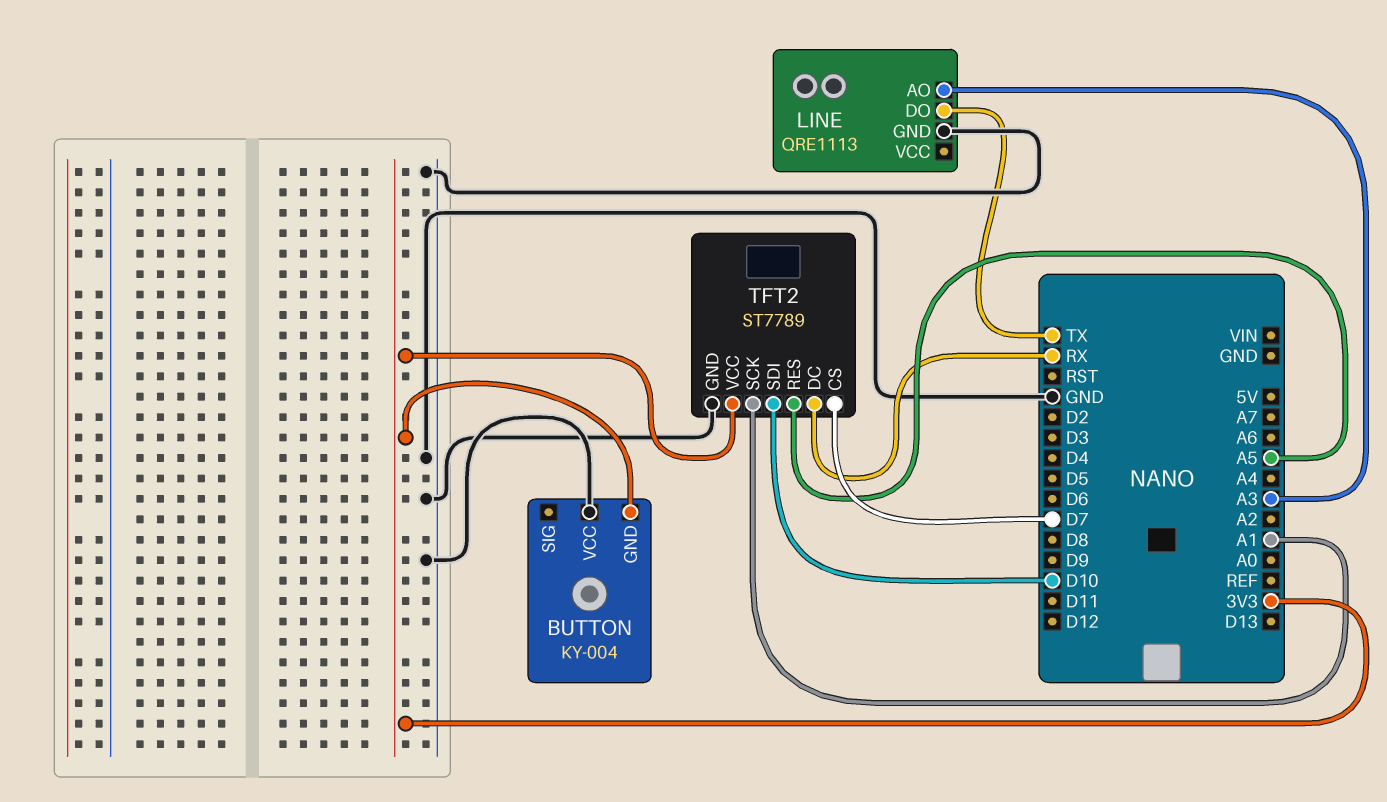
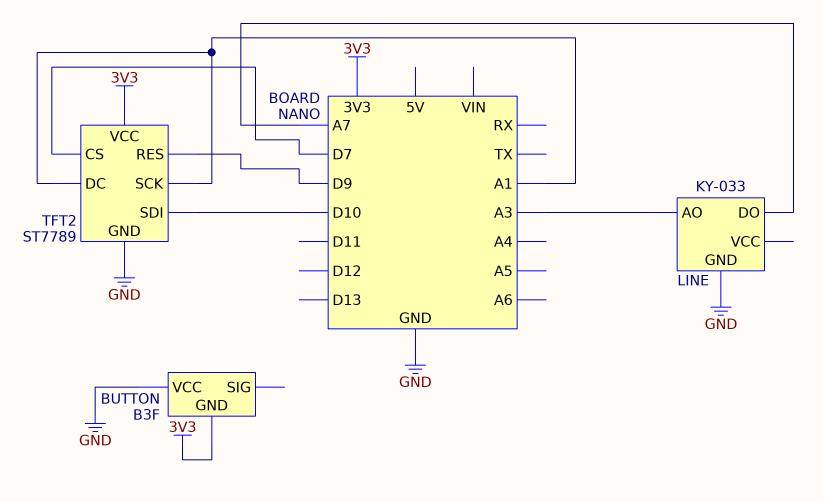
BUTTON: KY-004 -> B3F
LINE: QRE1113 -> KY-033
LINE pin DO: TX -> A7
TFT2 pin DC: RX -> A1
TFT2 pin RES: A5 -> D9

